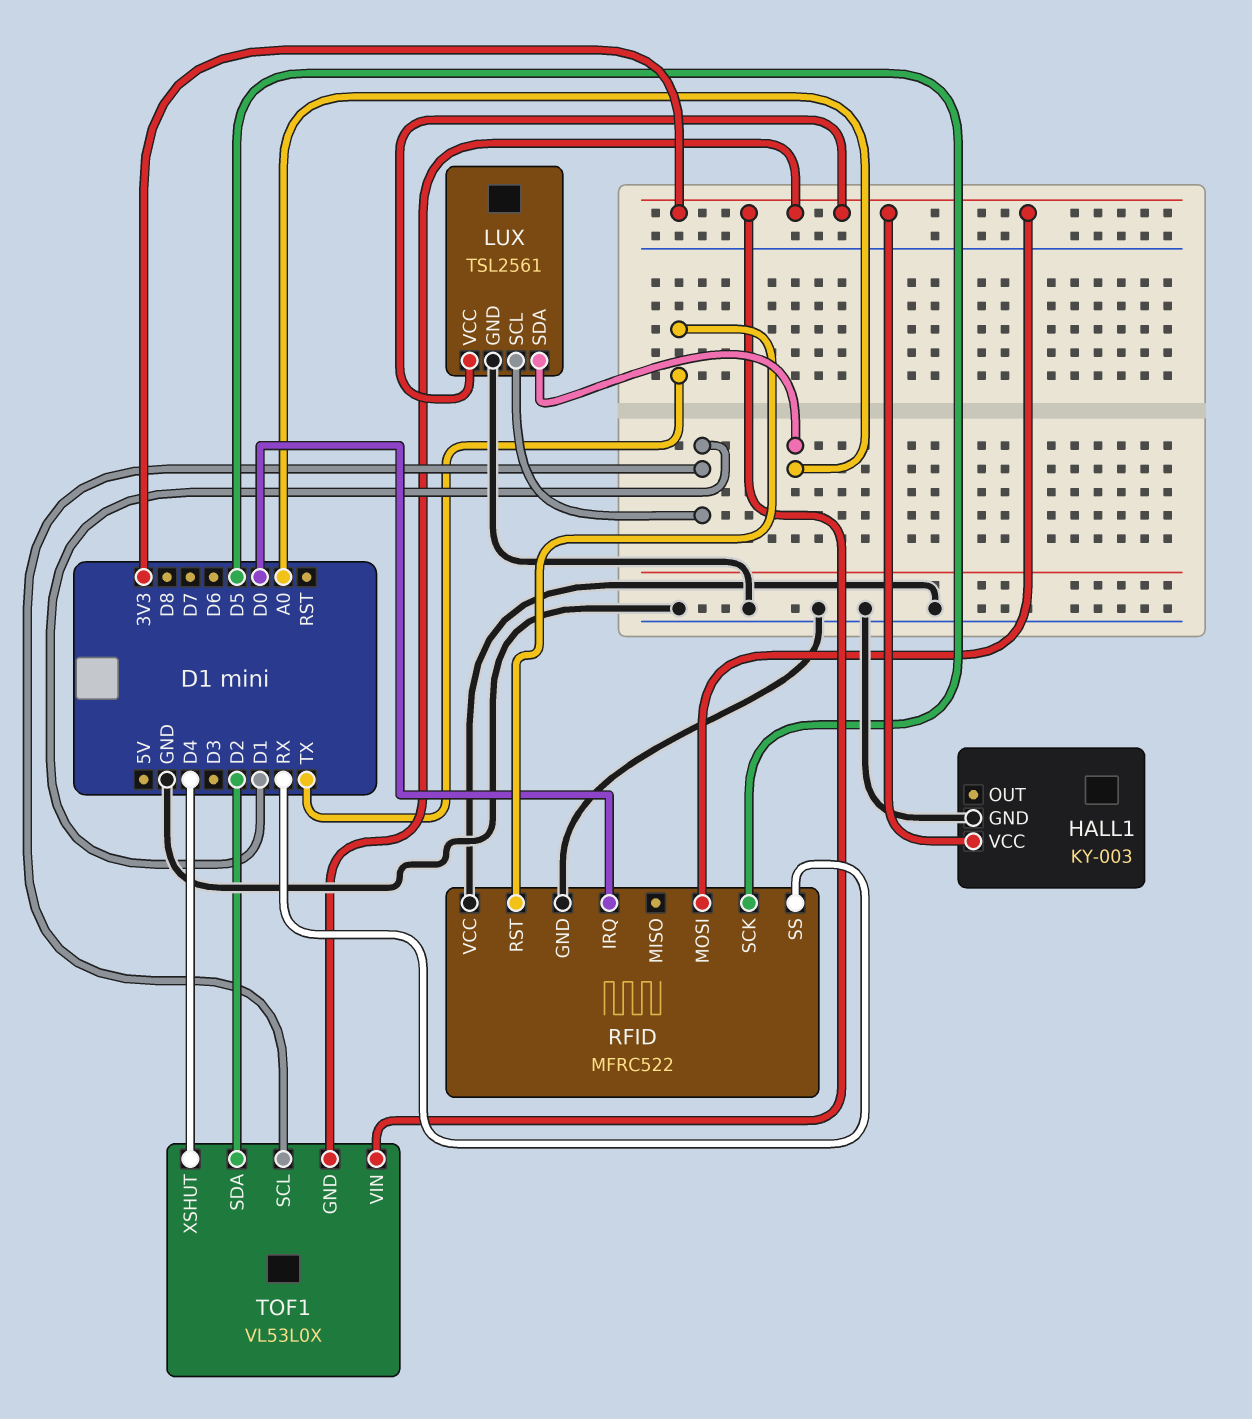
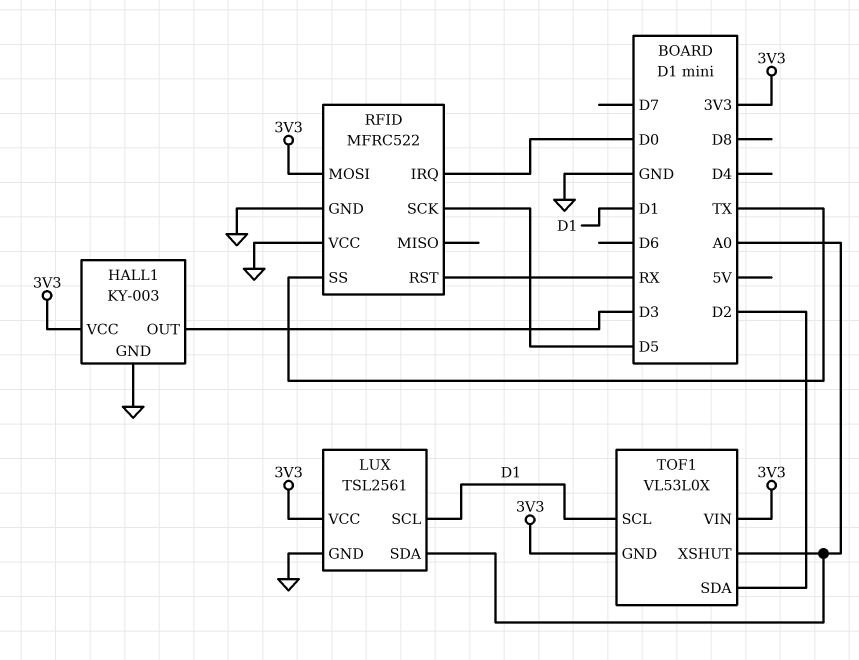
HALL1 pin OUT: none -> D3
RFID pin RST: TX -> RX
RFID pin SS: RX -> TX
TOF1 pin XSHUT: D4 -> A0

